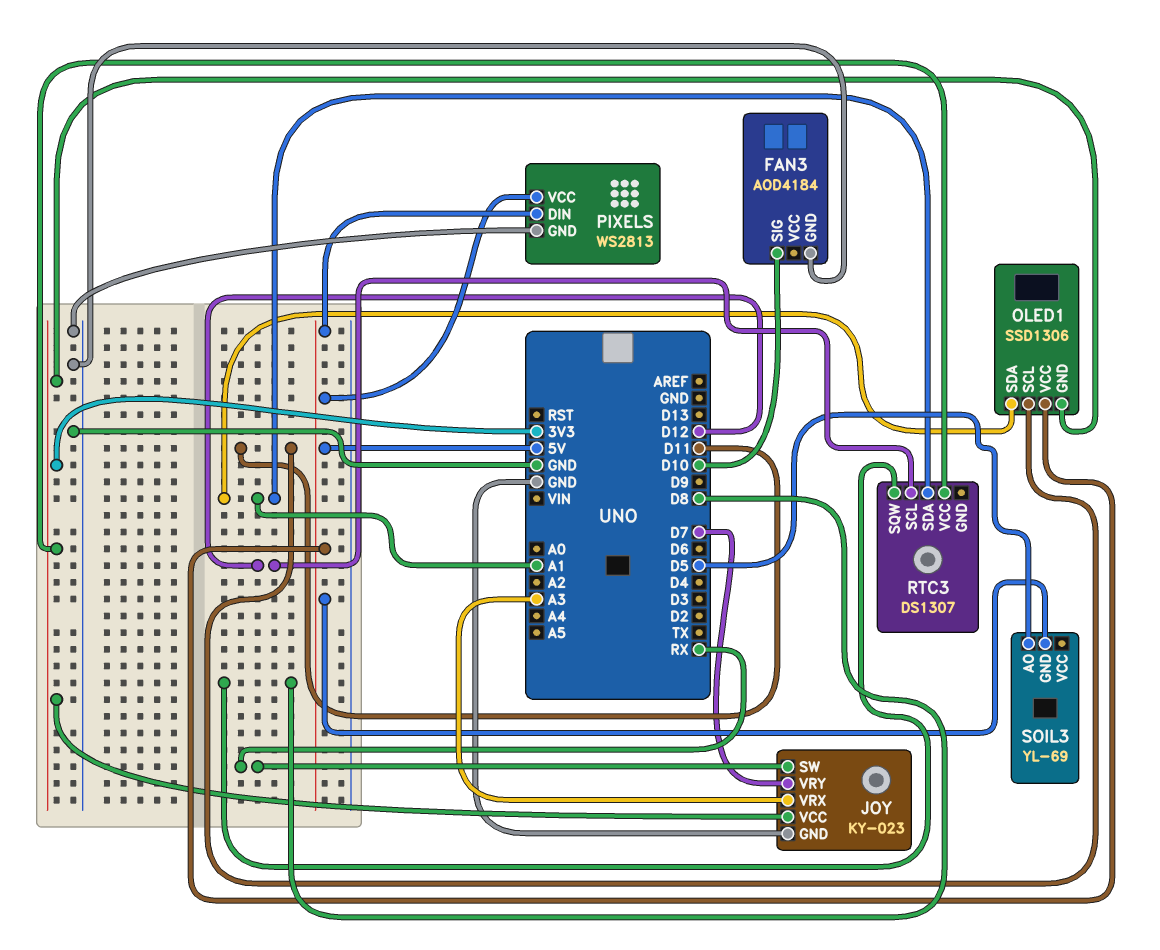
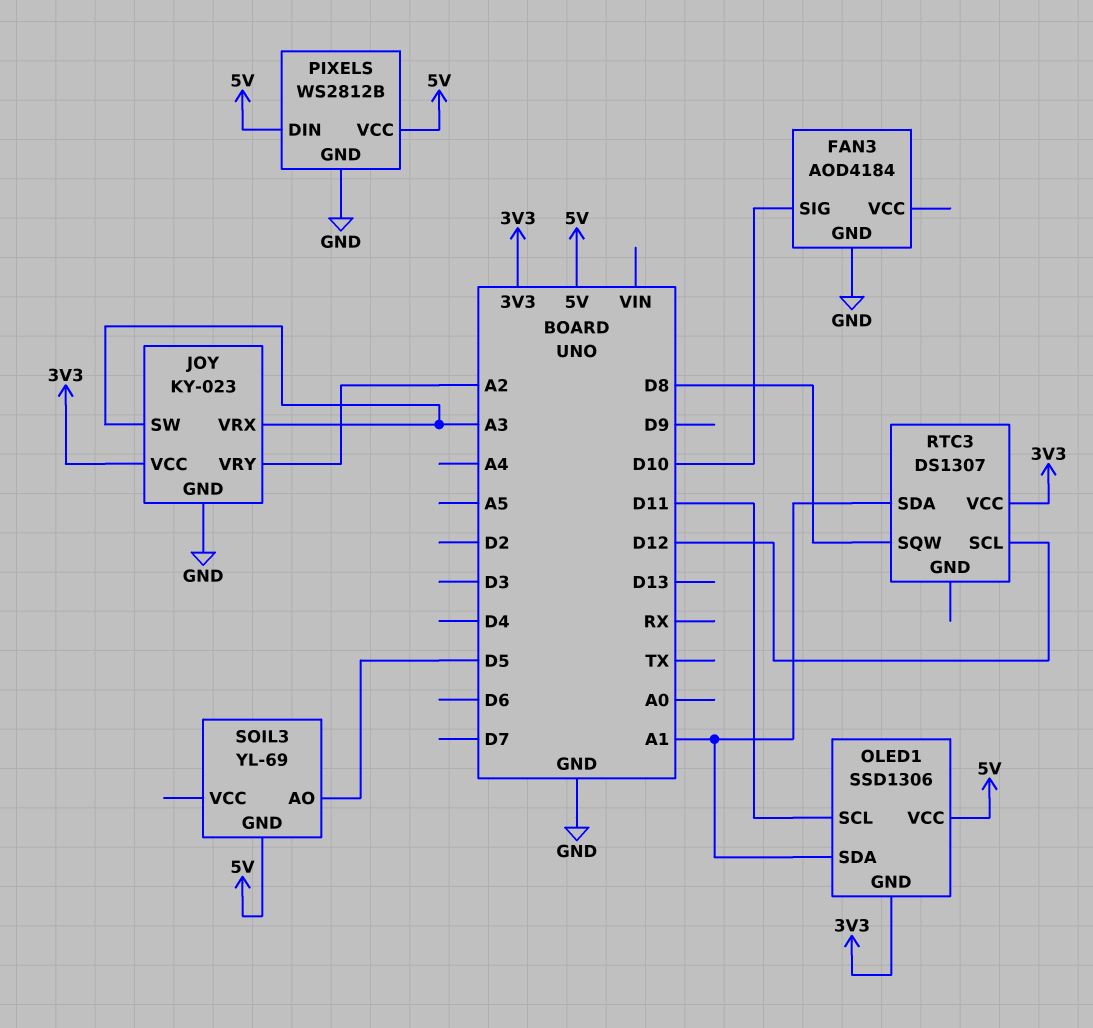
JOY pin SW: RX -> A3
JOY pin VRY: D7 -> A2
PIXELS: WS2813 -> WS2812B

